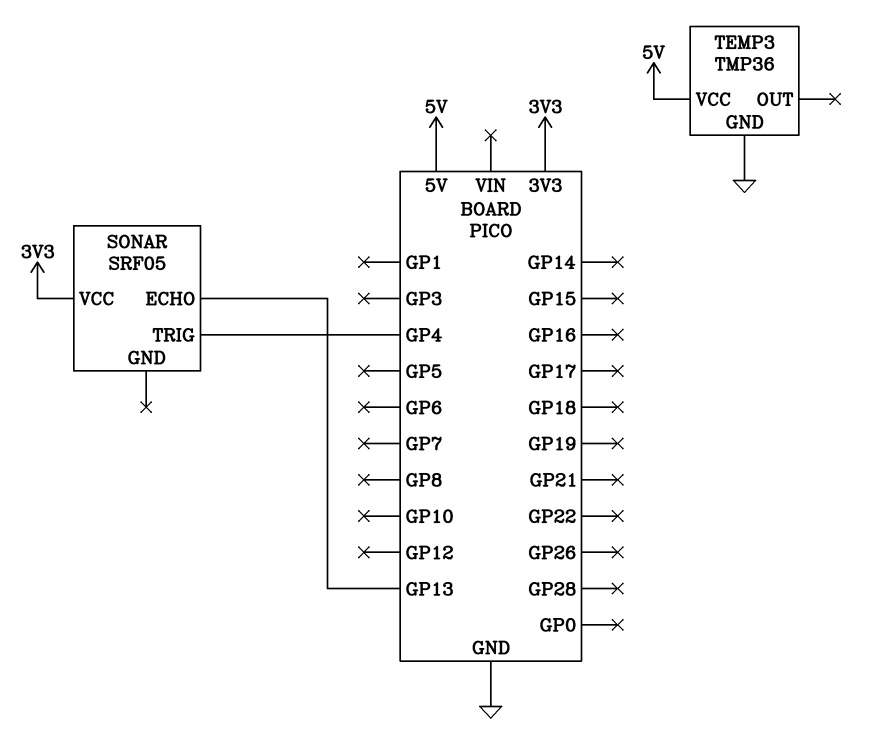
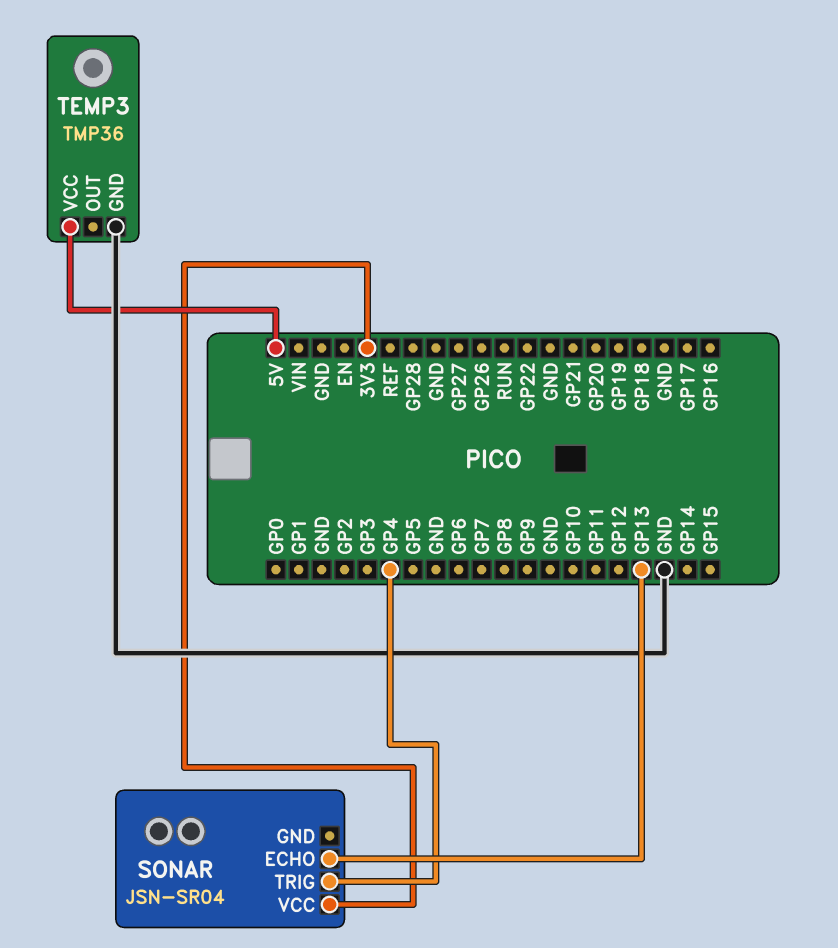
SONAR: SRF05 -> JSN-SR04

